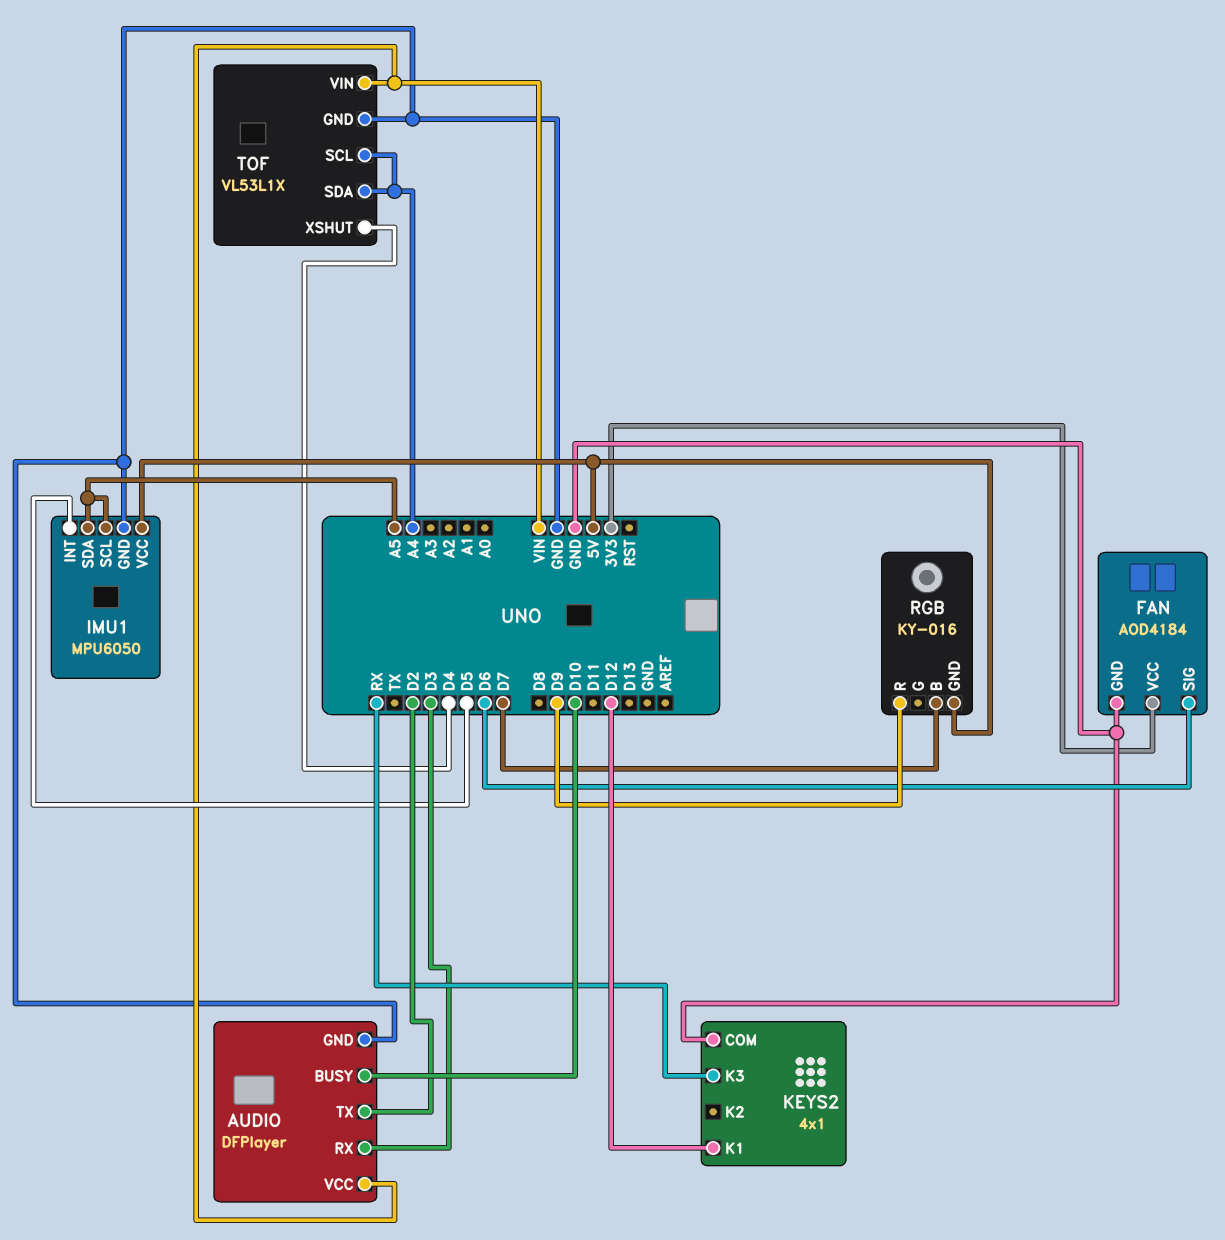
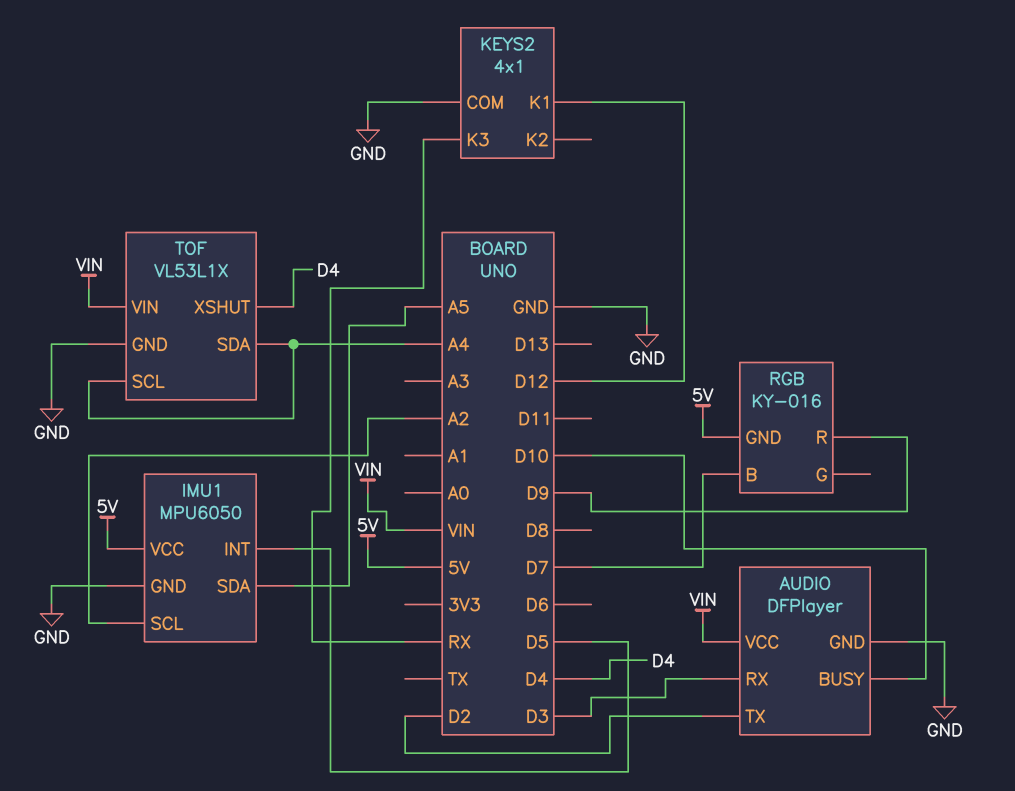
FAN: AOD4184 -> none
FAN pin GND: GND -> none
FAN pin SIG: D6 -> none
FAN pin VCC: 3V3 -> none
IMU1 pin SCL: A5 -> A2

